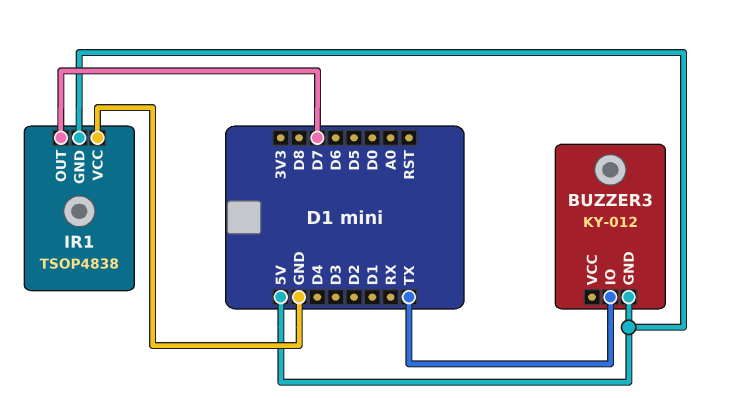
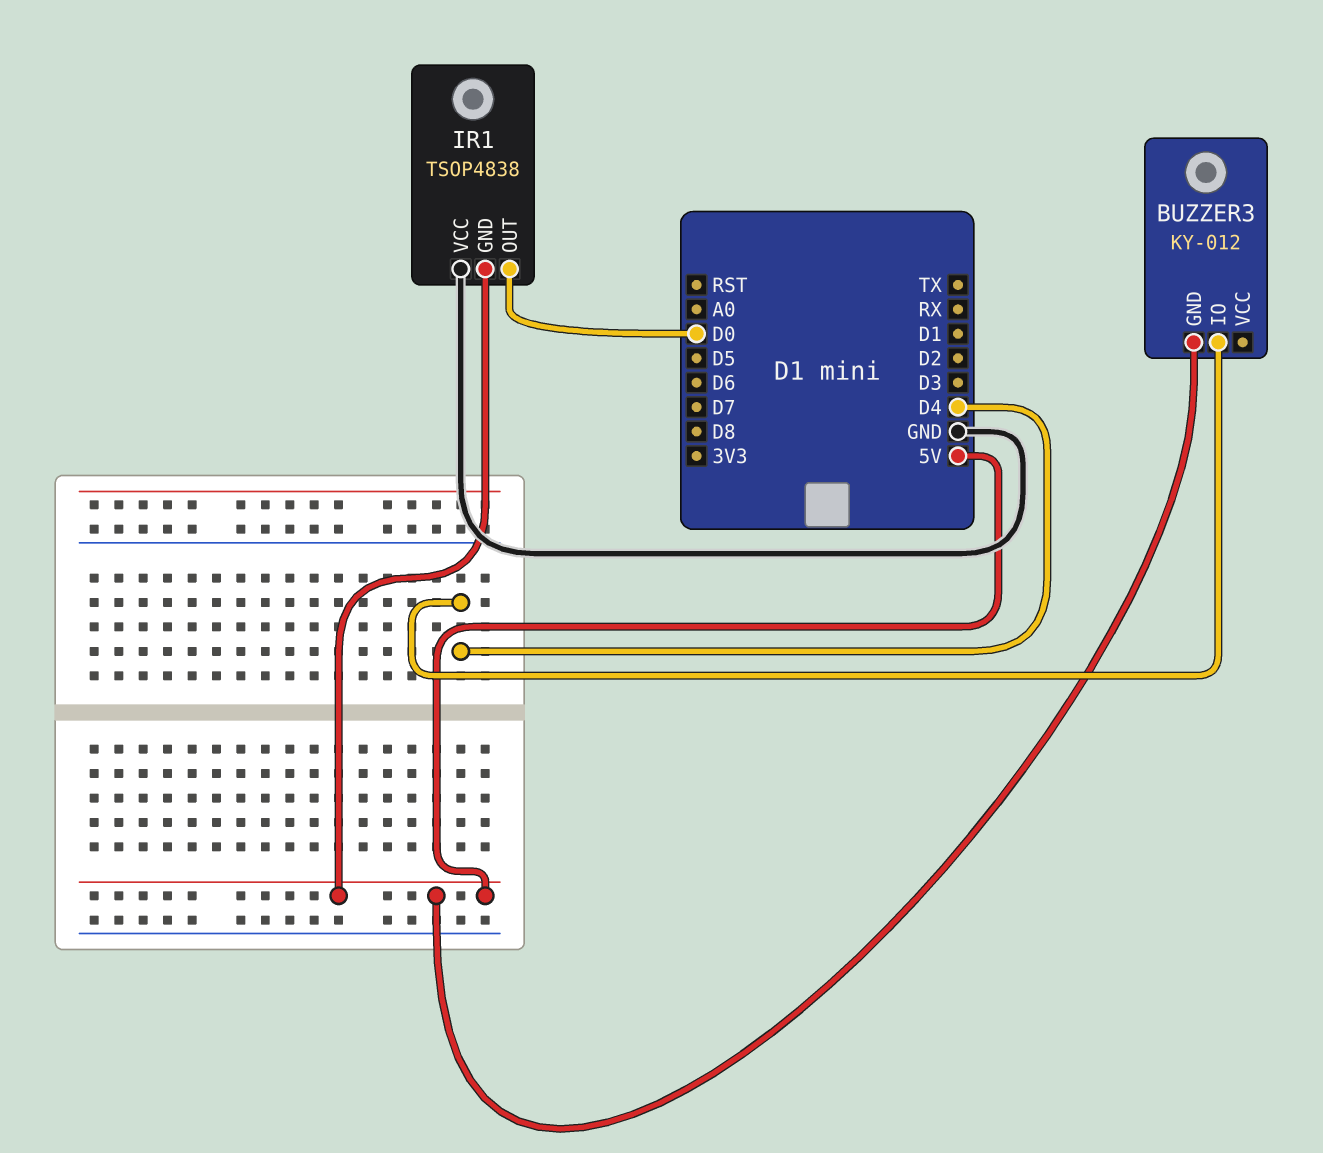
BUZZER3 pin IO: TX -> D4
IR1 pin OUT: D7 -> D0

